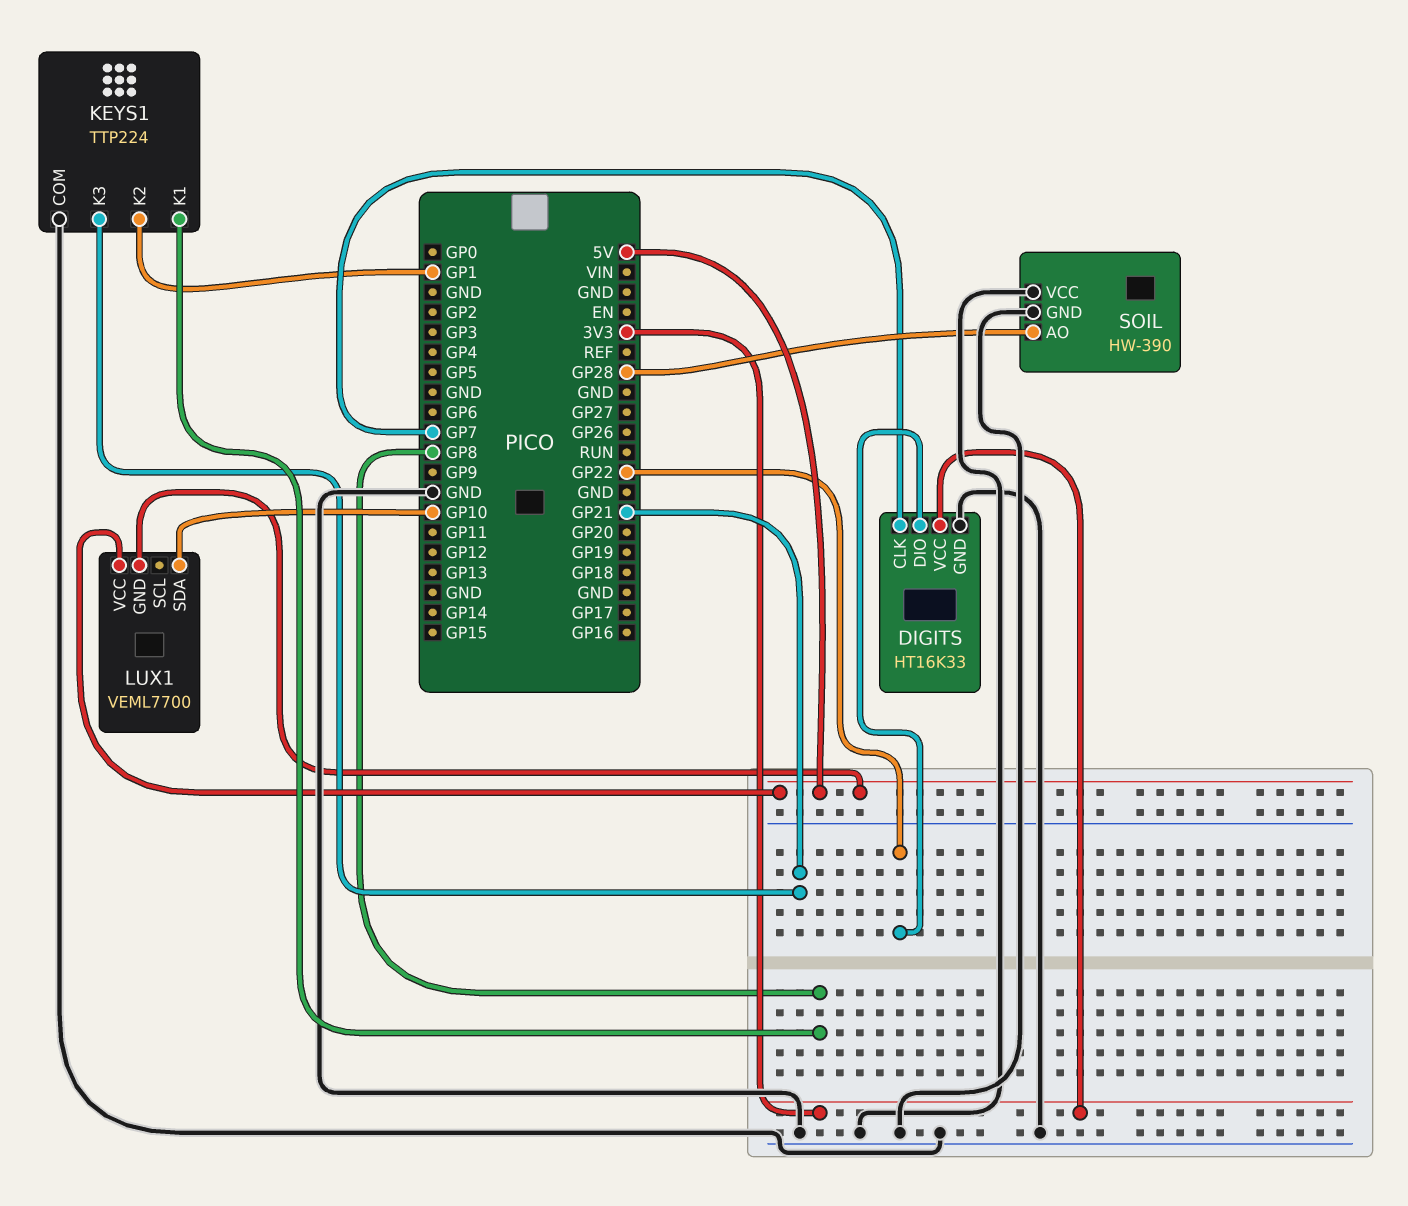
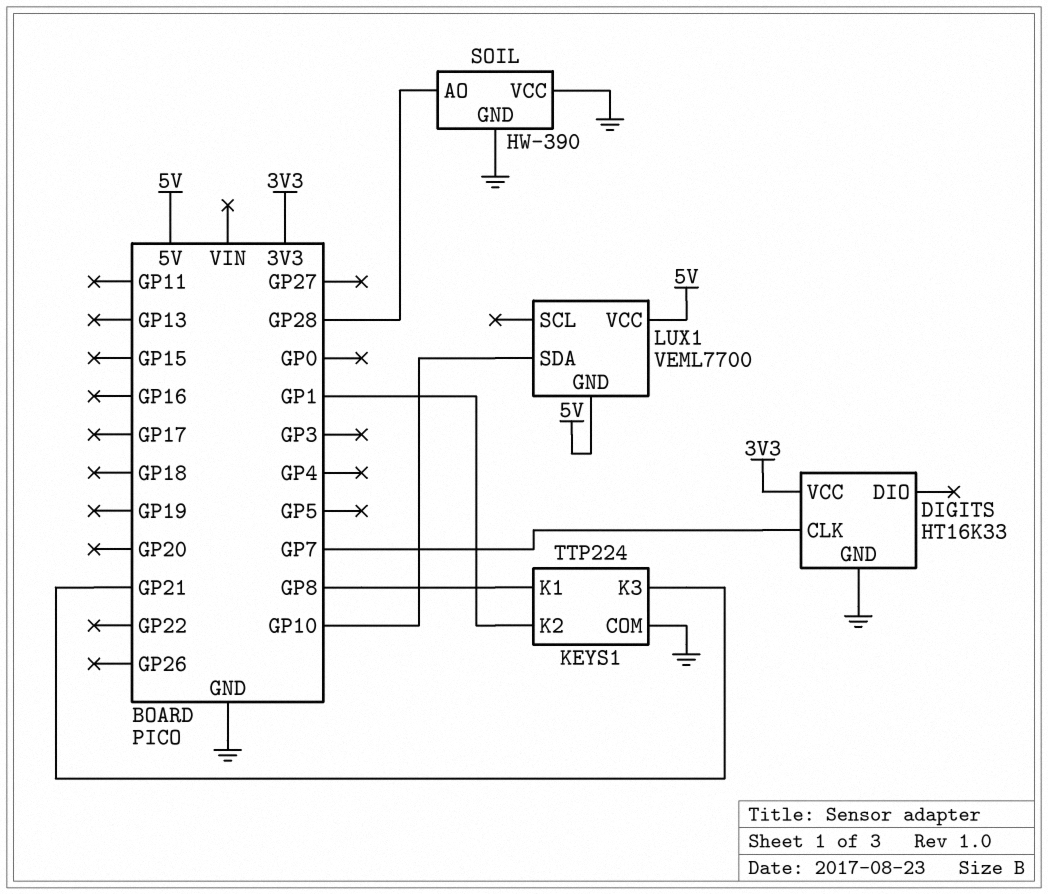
DIGITS pin DIO: GP22 -> none

